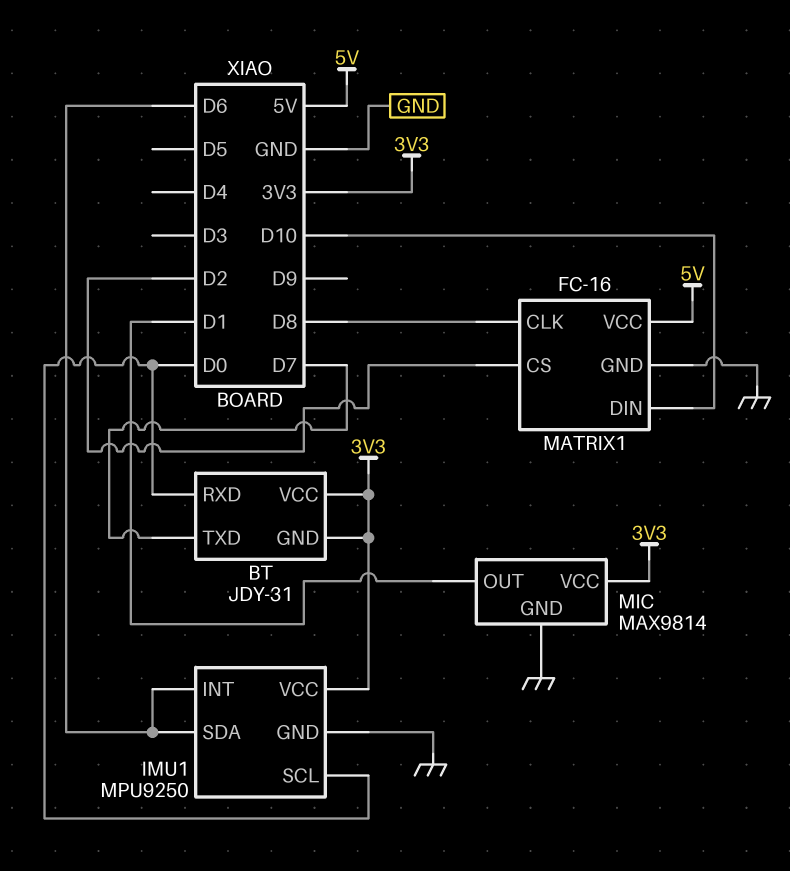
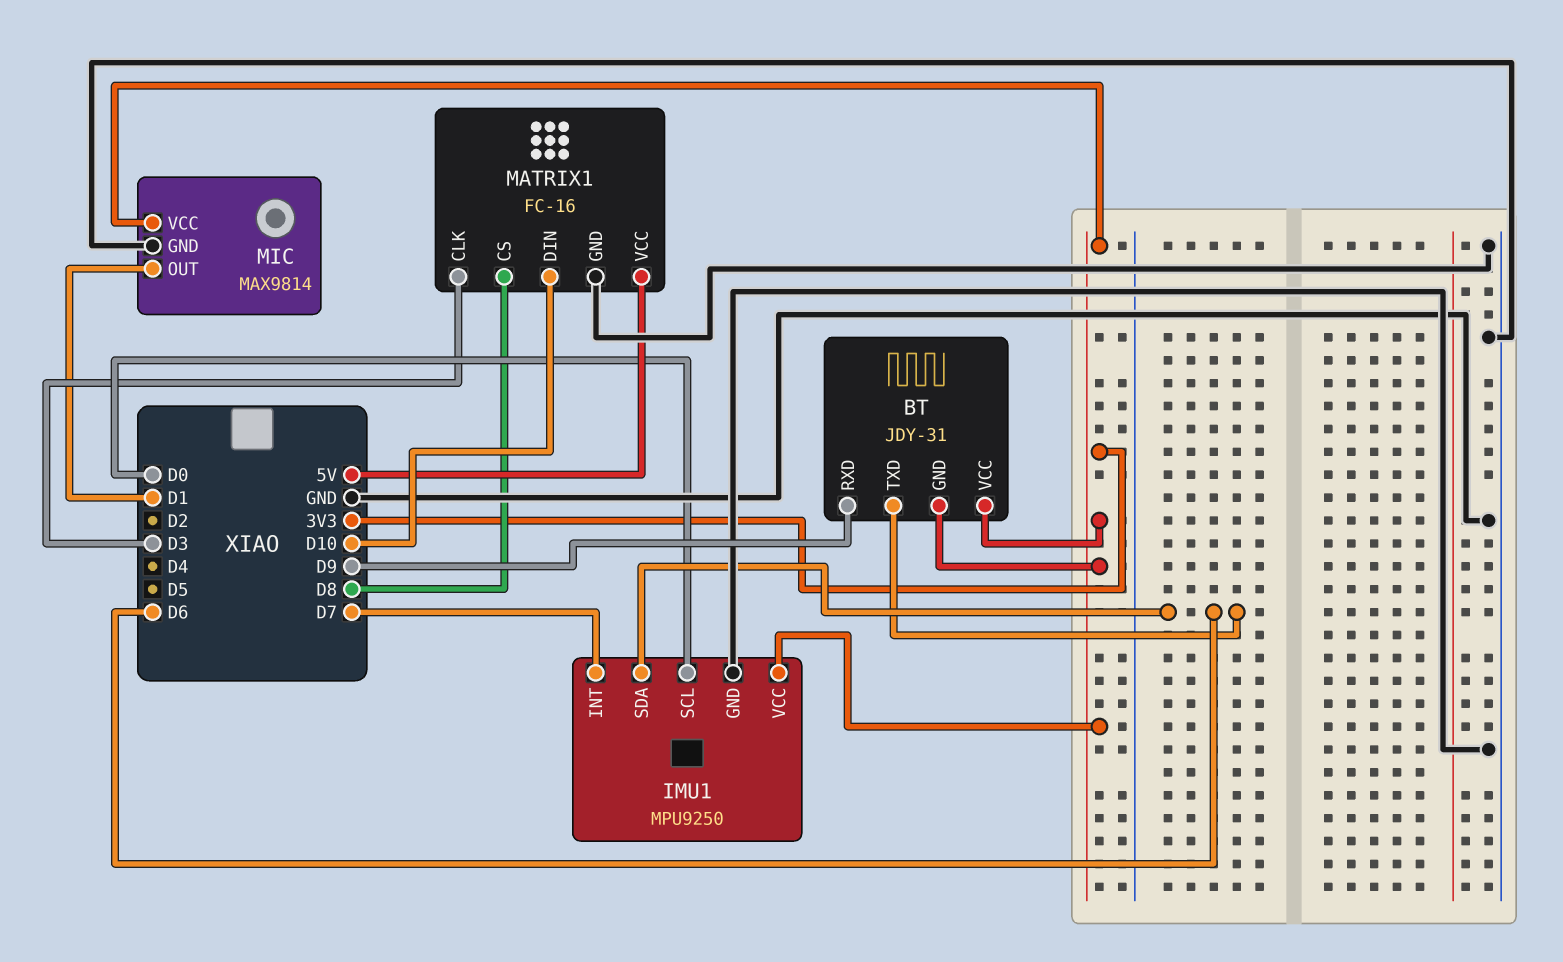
BT pin RXD: D0 -> D9
BT pin TXD: D7 -> D6
IMU1 pin INT: D6 -> D7
MATRIX1 pin CLK: D8 -> D3
MATRIX1 pin CS: D2 -> D8

